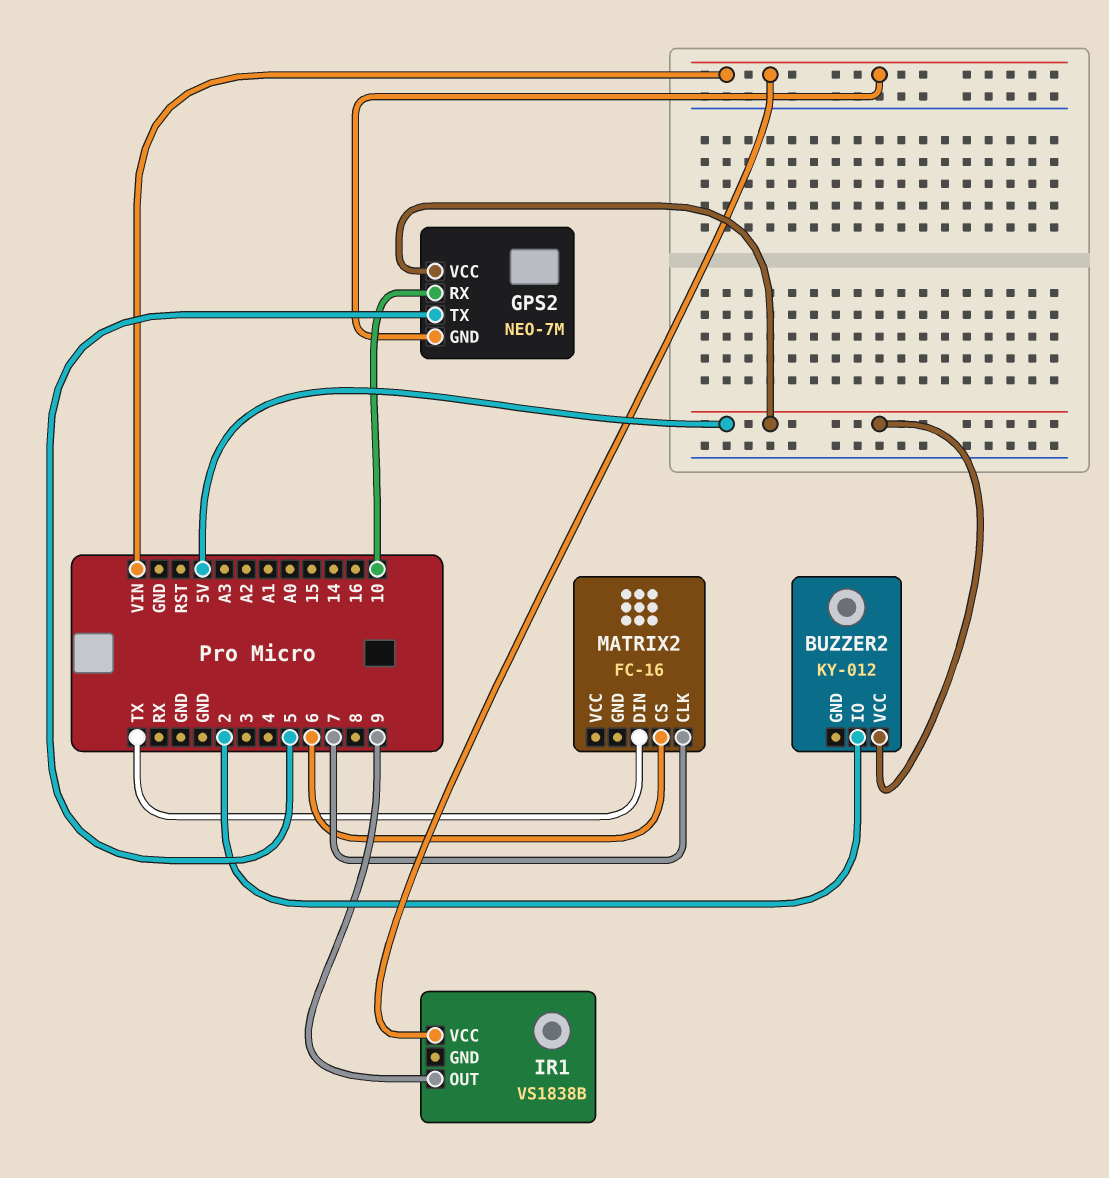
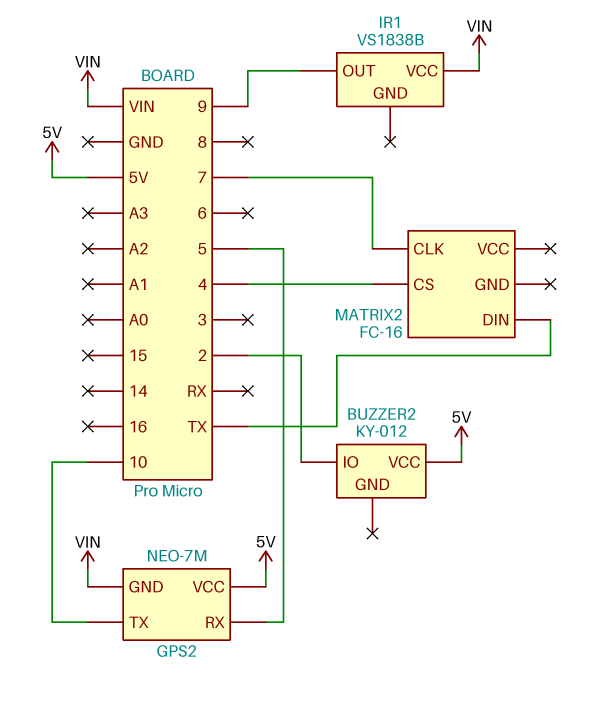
GPS2 pin RX: 10 -> 5
GPS2 pin TX: 5 -> 10
MATRIX2 pin CS: 6 -> 4

